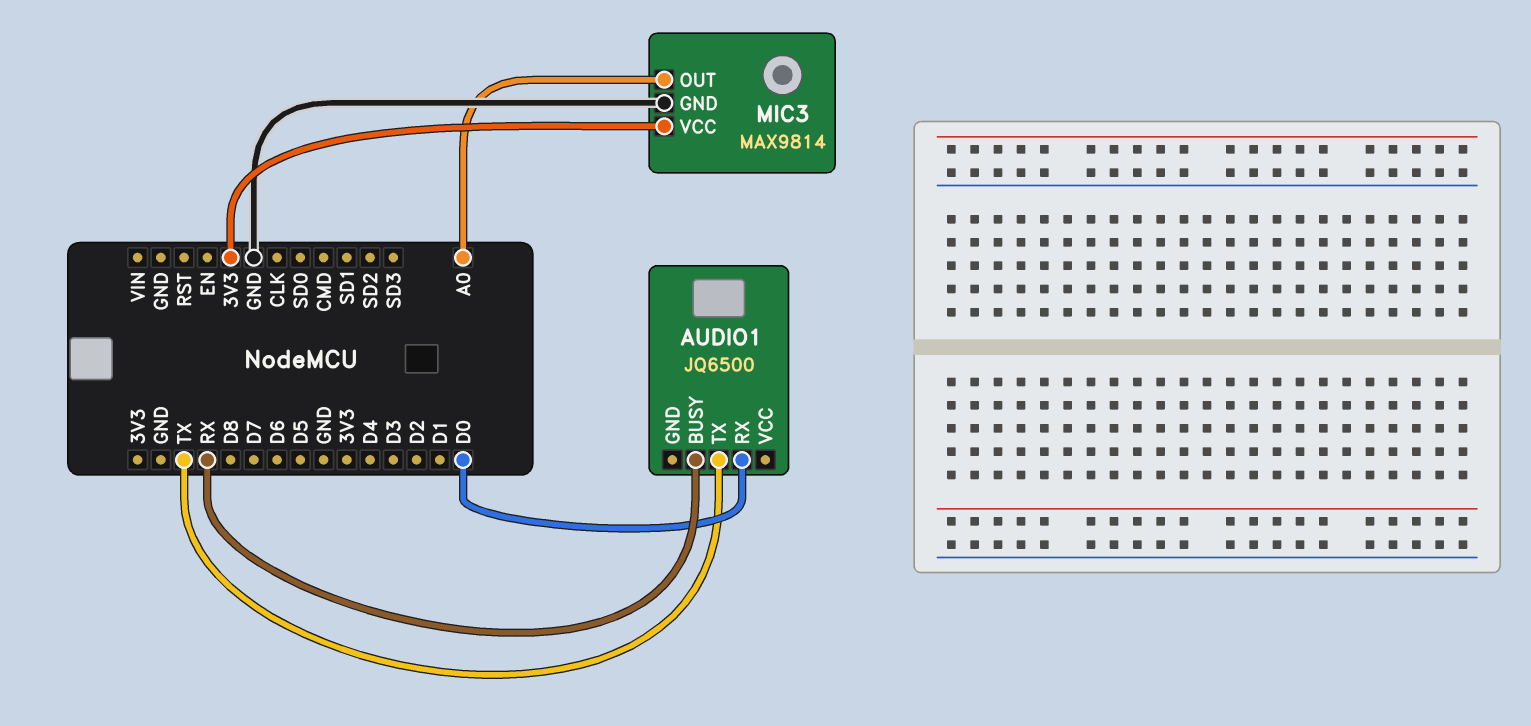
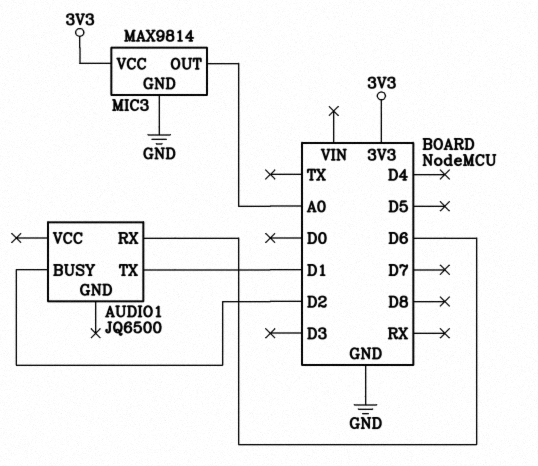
AUDIO1 pin BUSY: RX -> D2
AUDIO1 pin RX: D0 -> D6
AUDIO1 pin TX: TX -> D1

